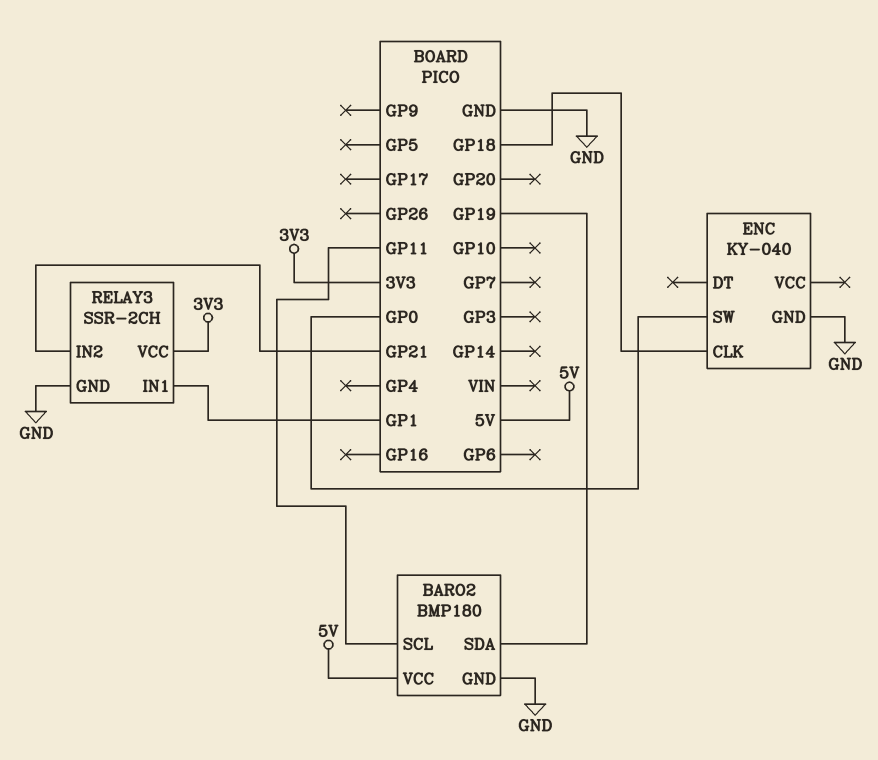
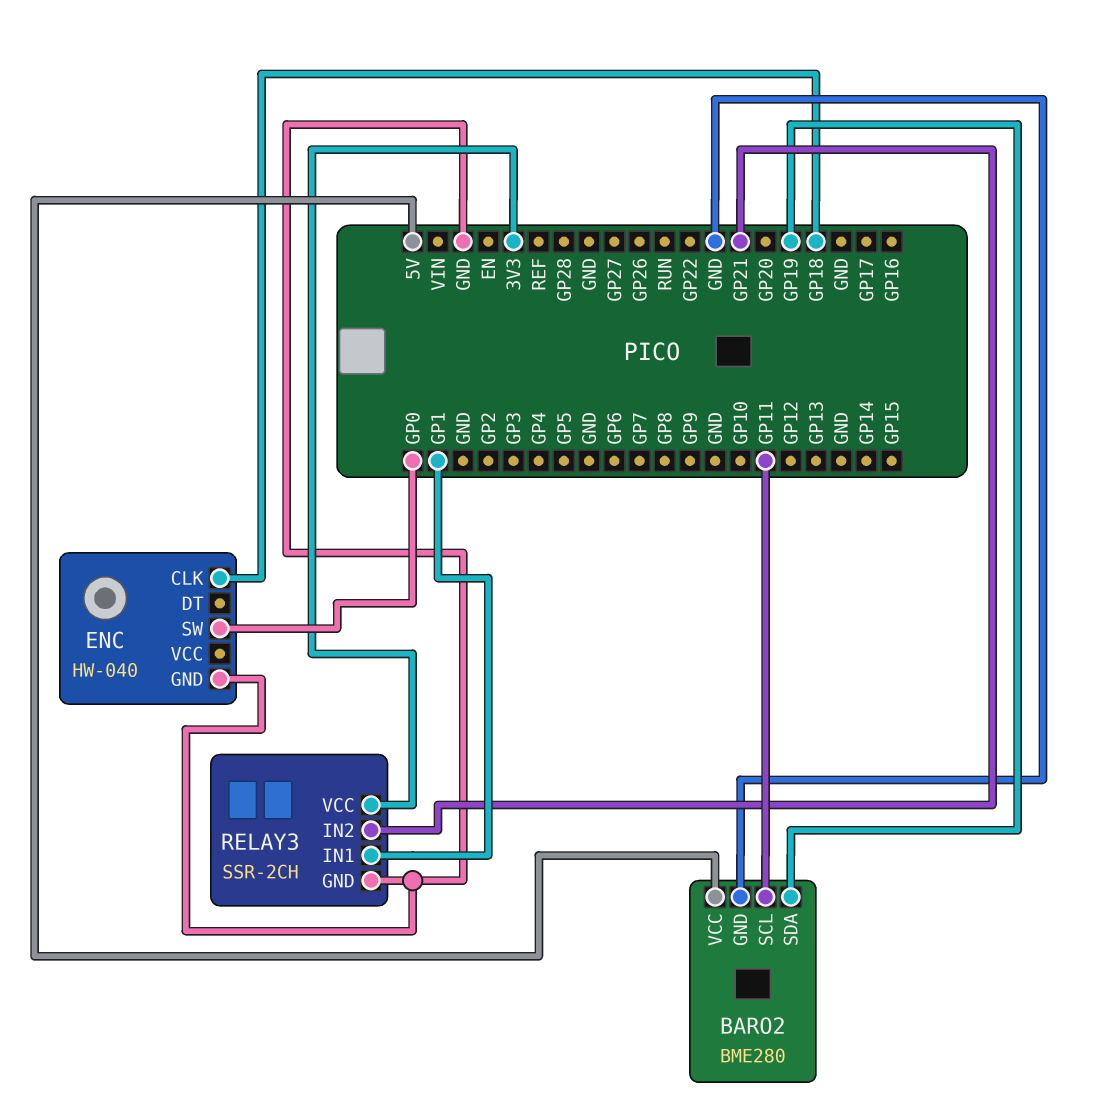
BARO2: BMP180 -> BME280
ENC: KY-040 -> HW-040

